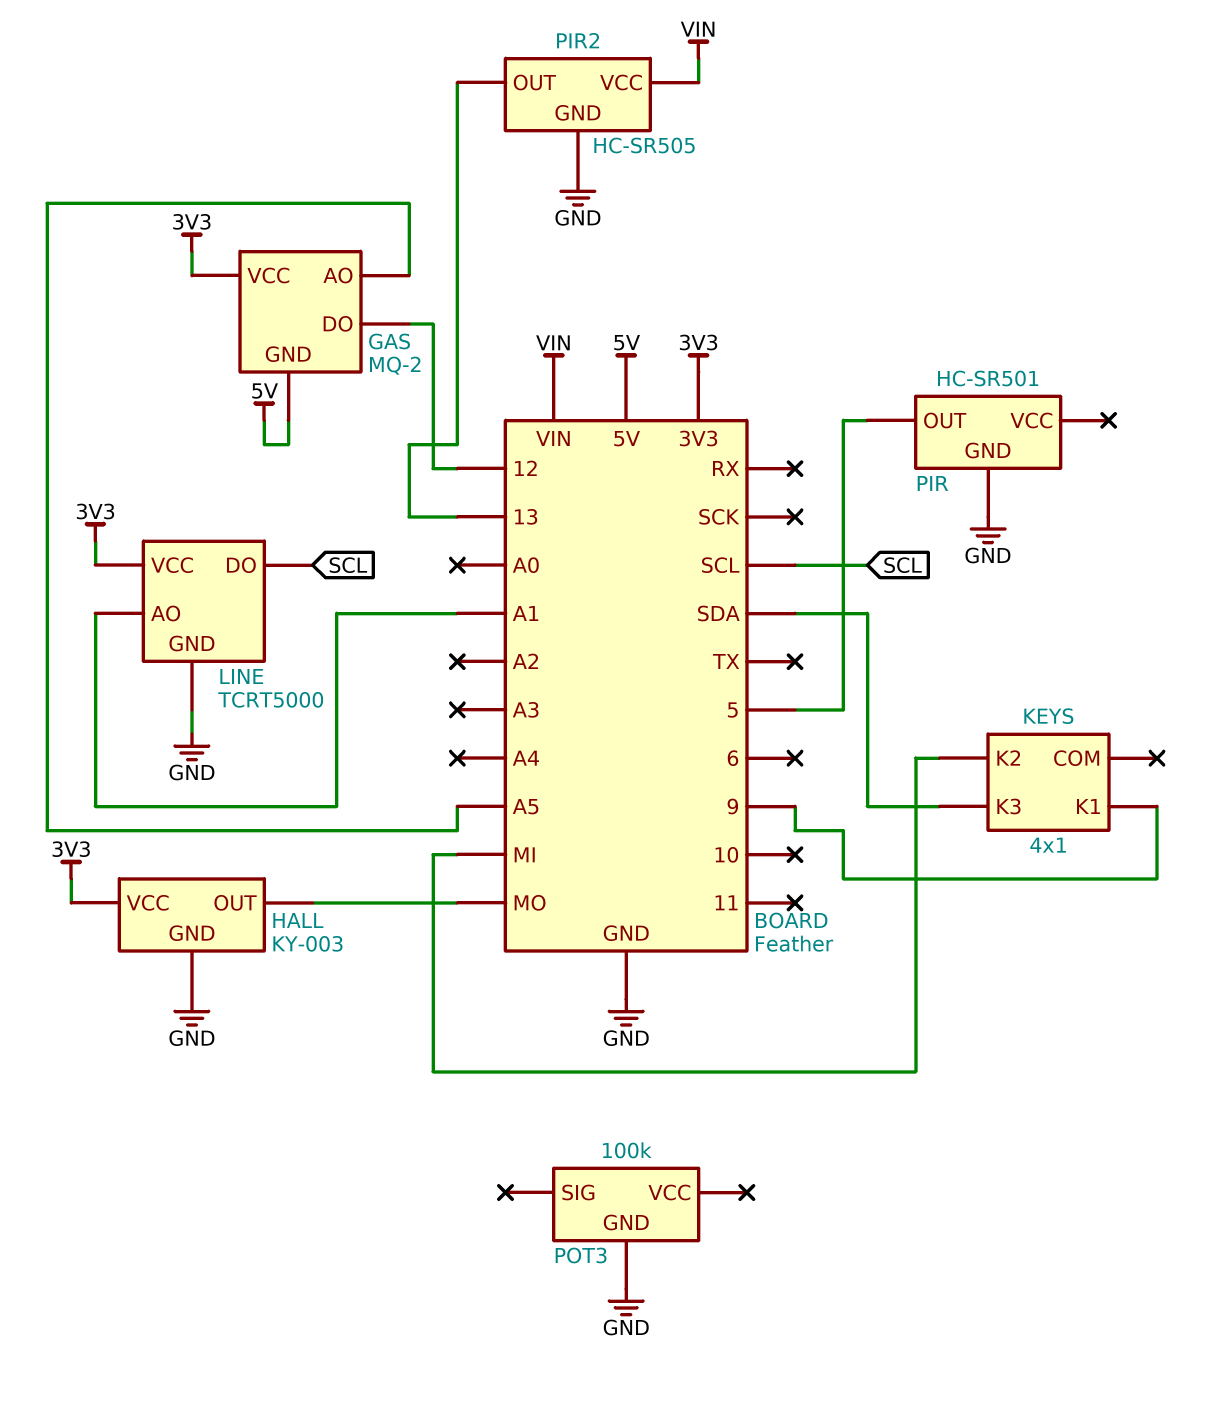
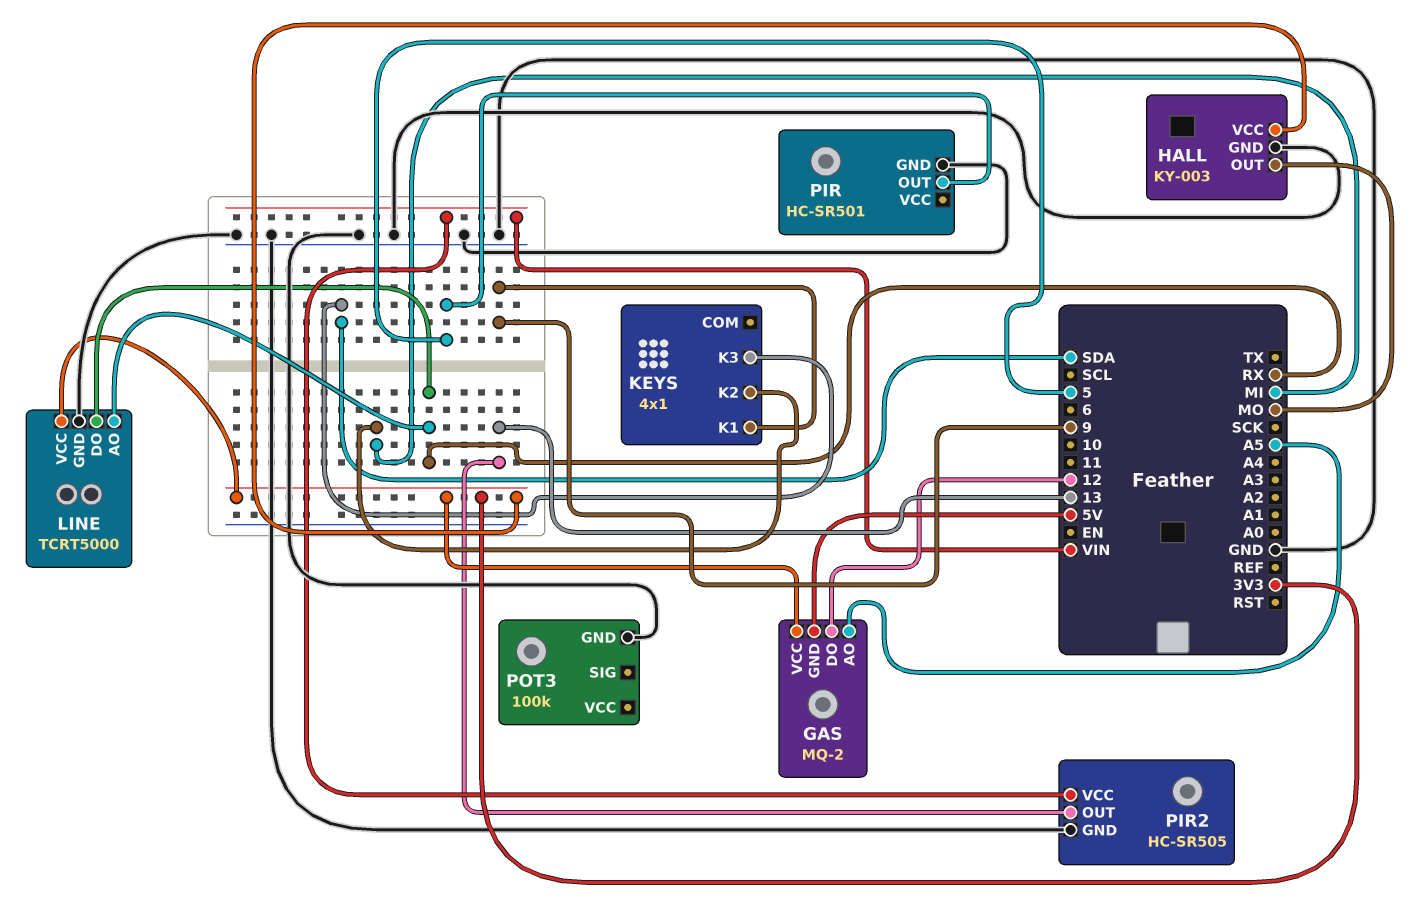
LINE pin AO: A1 -> RX
LINE pin DO: SCL -> RX

